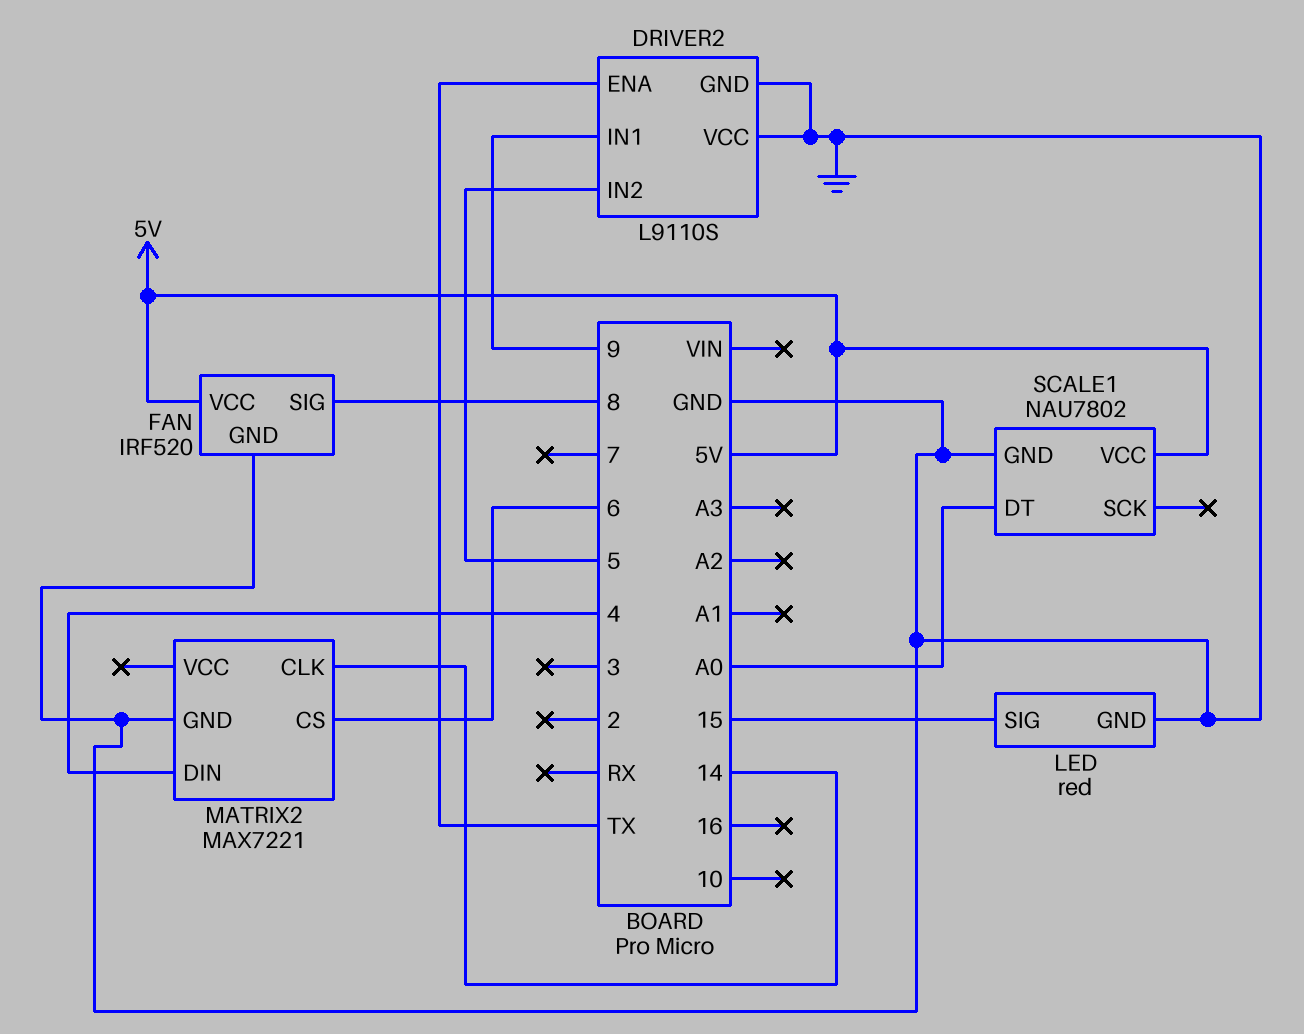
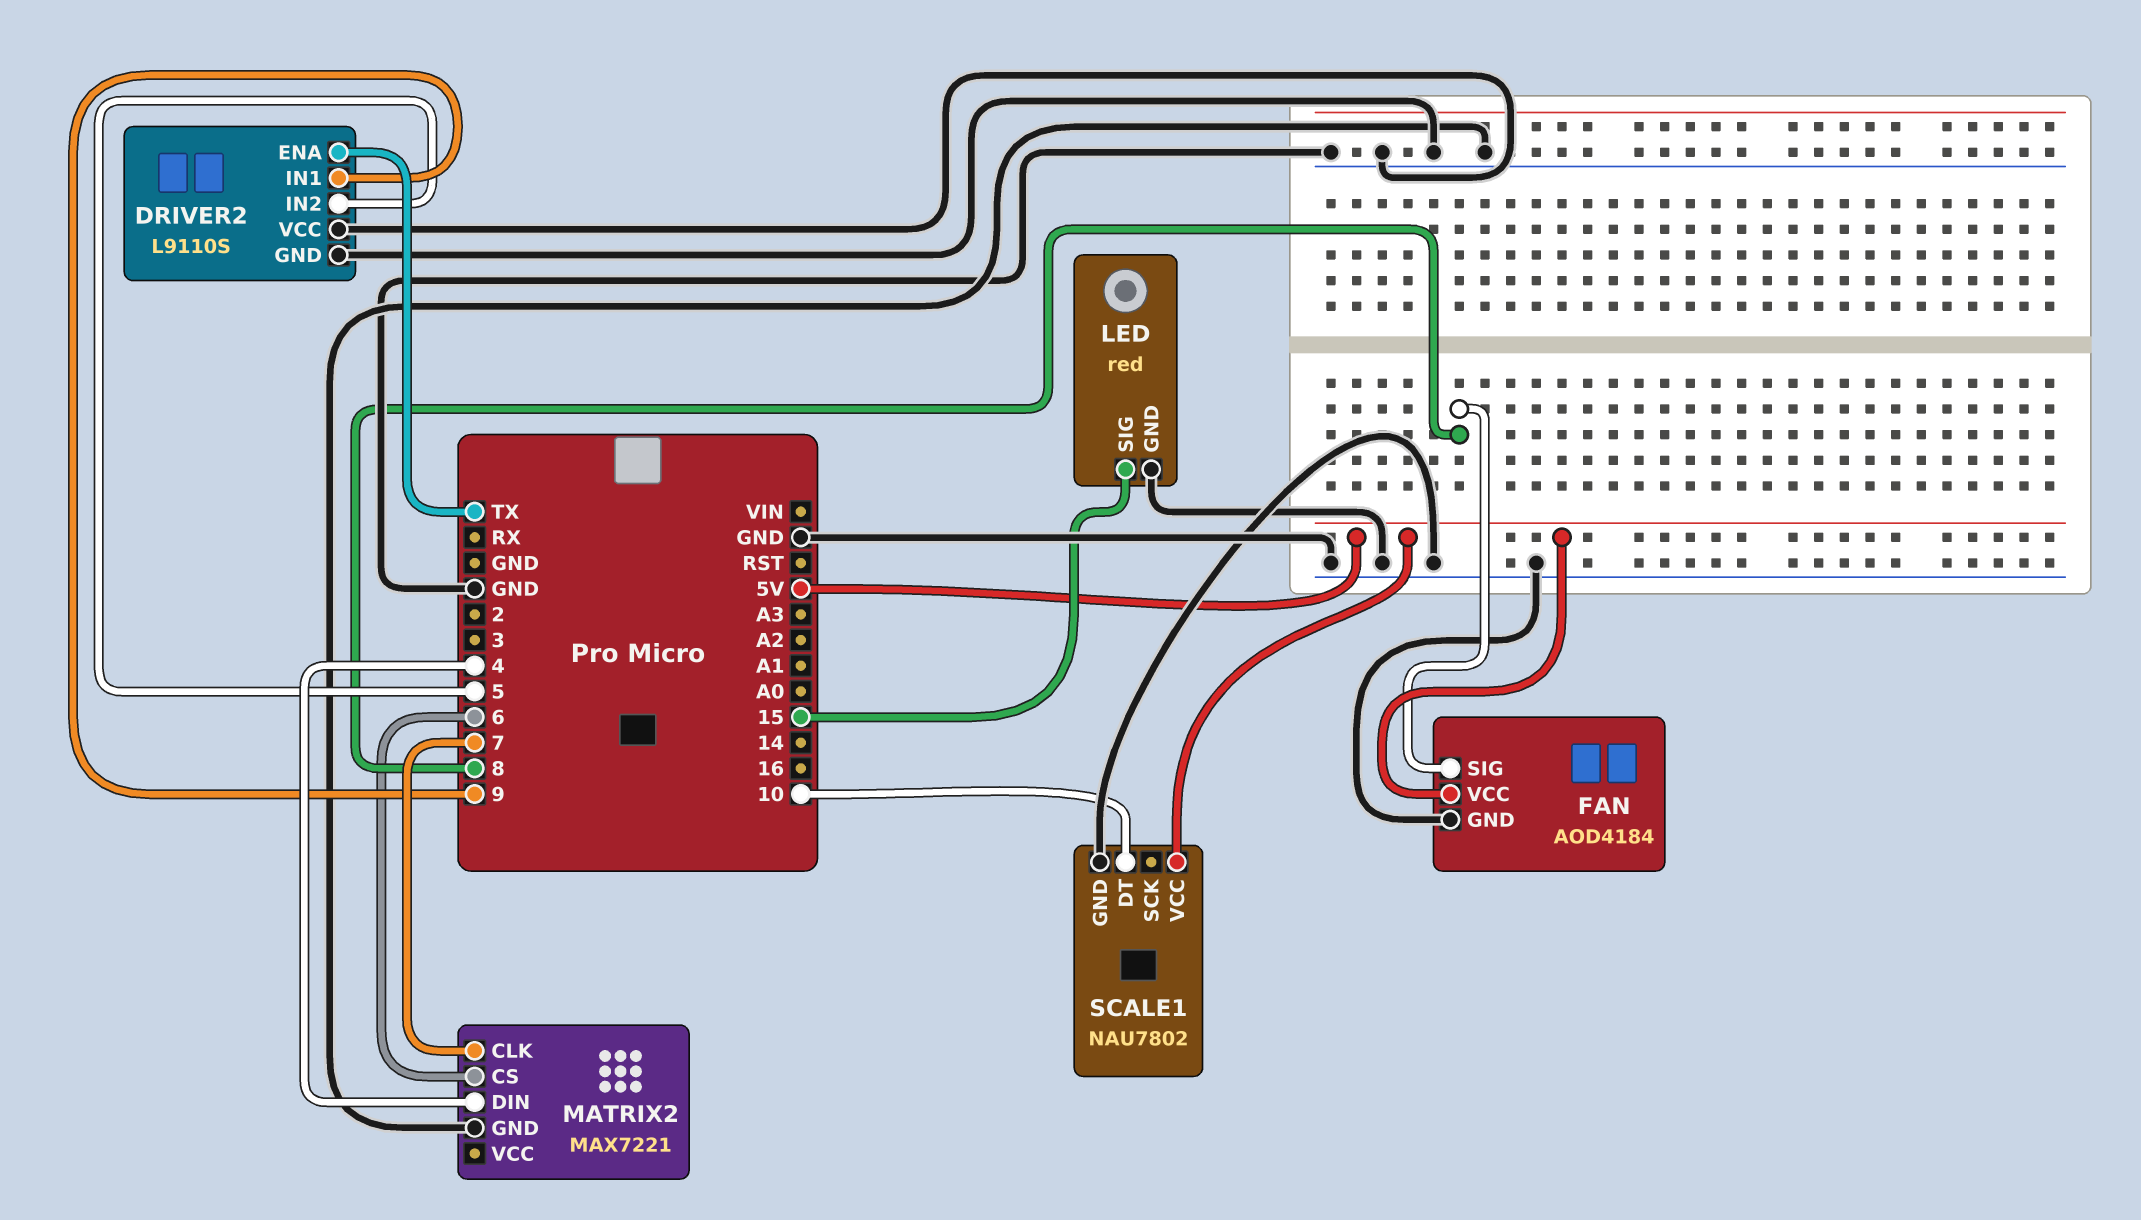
FAN: IRF520 -> AOD4184
MATRIX2 pin CLK: 14 -> 7
SCALE1 pin DT: A0 -> 10

